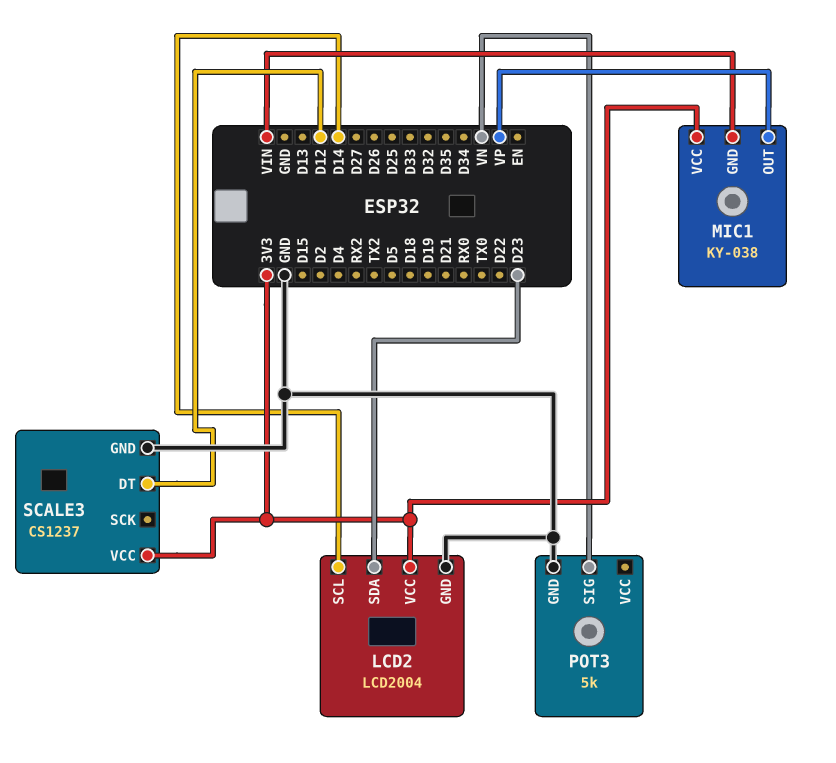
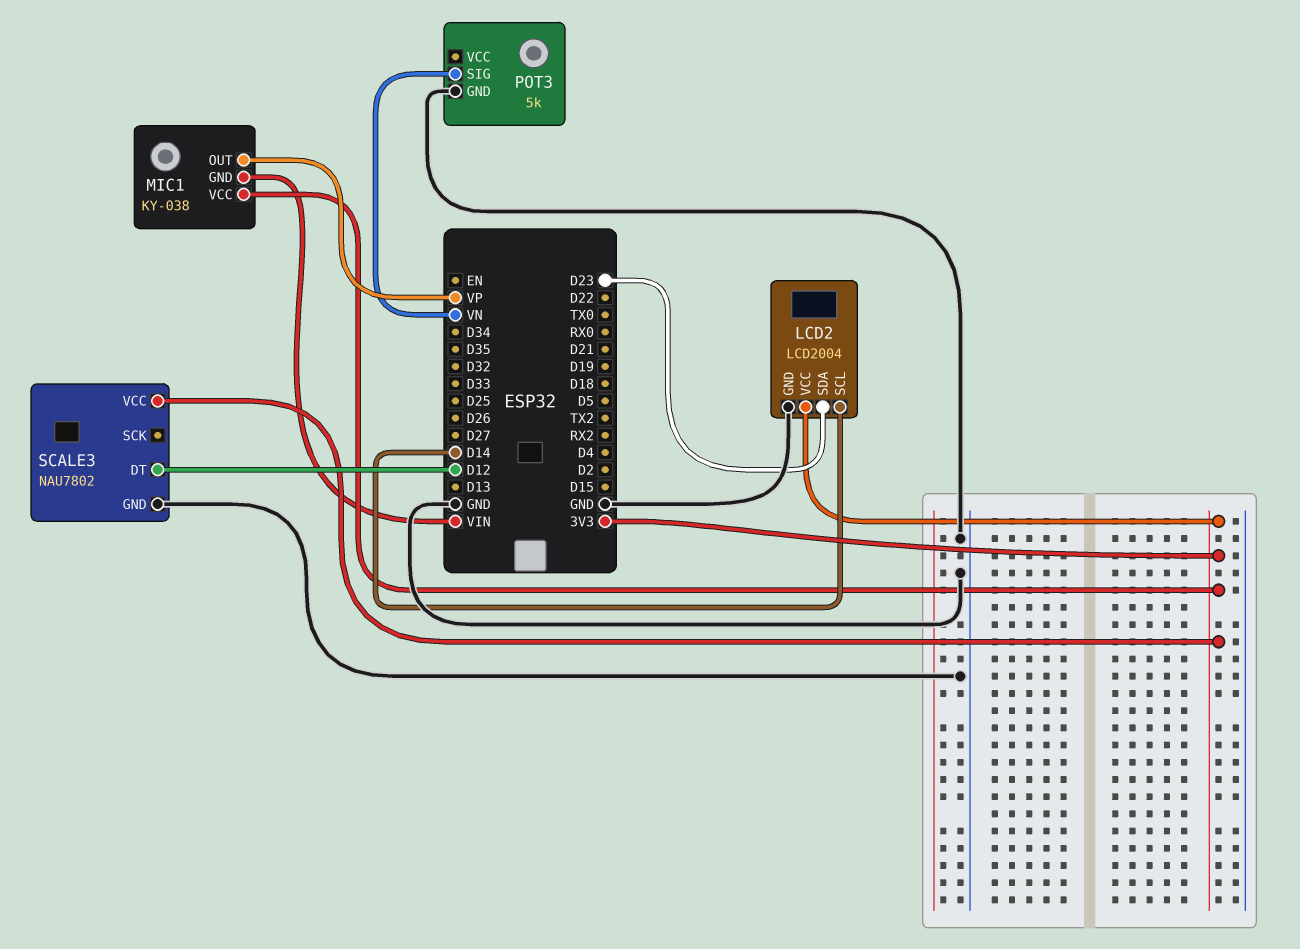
SCALE3: CS1237 -> NAU7802

